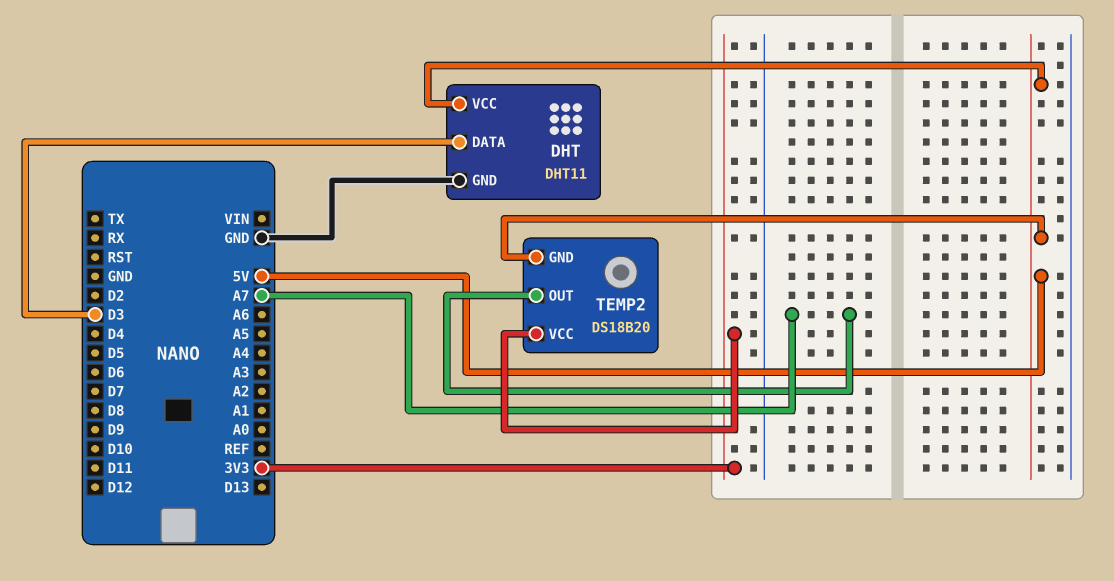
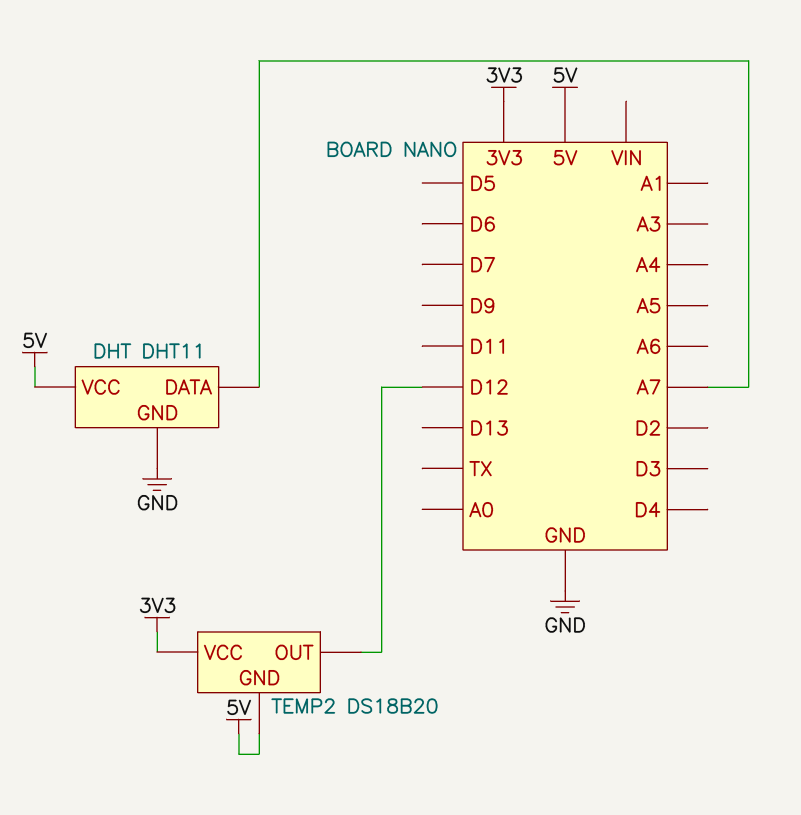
DHT pin DATA: D3 -> A7
TEMP2 pin OUT: A7 -> D12

